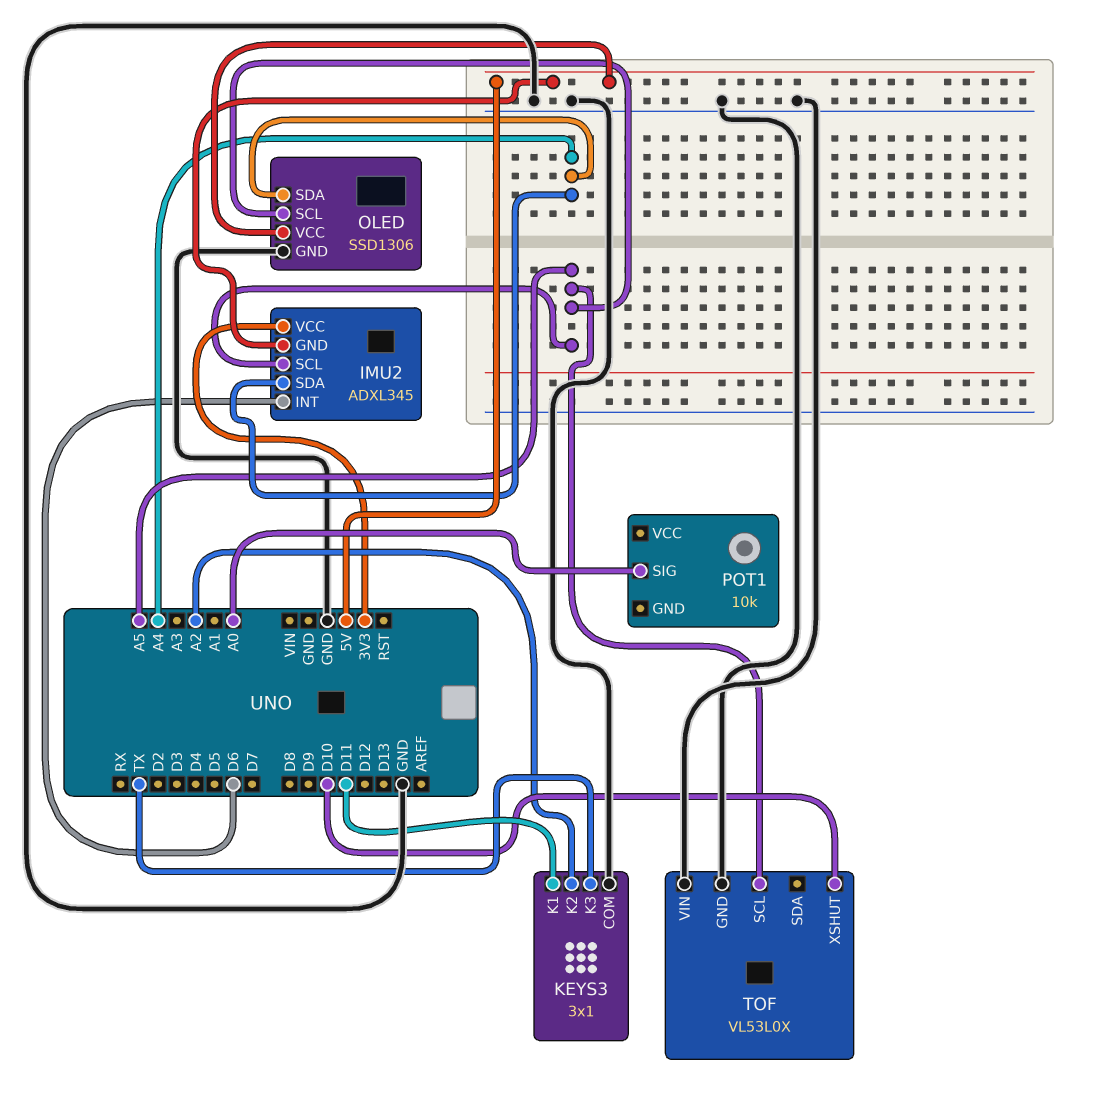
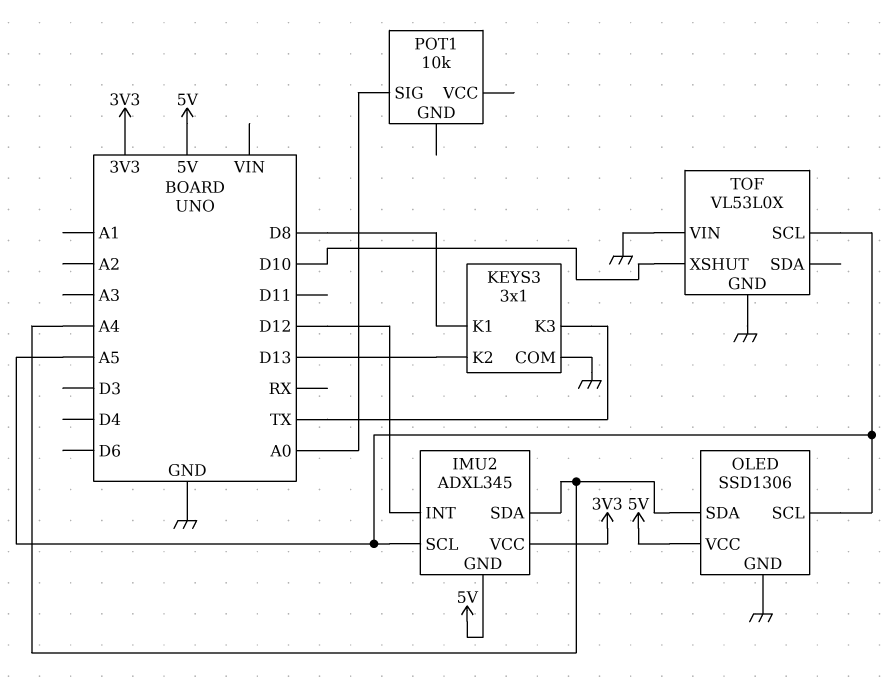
IMU2 pin INT: D6 -> D12
KEYS3 pin K1: D11 -> D8
KEYS3 pin K2: A2 -> D13

